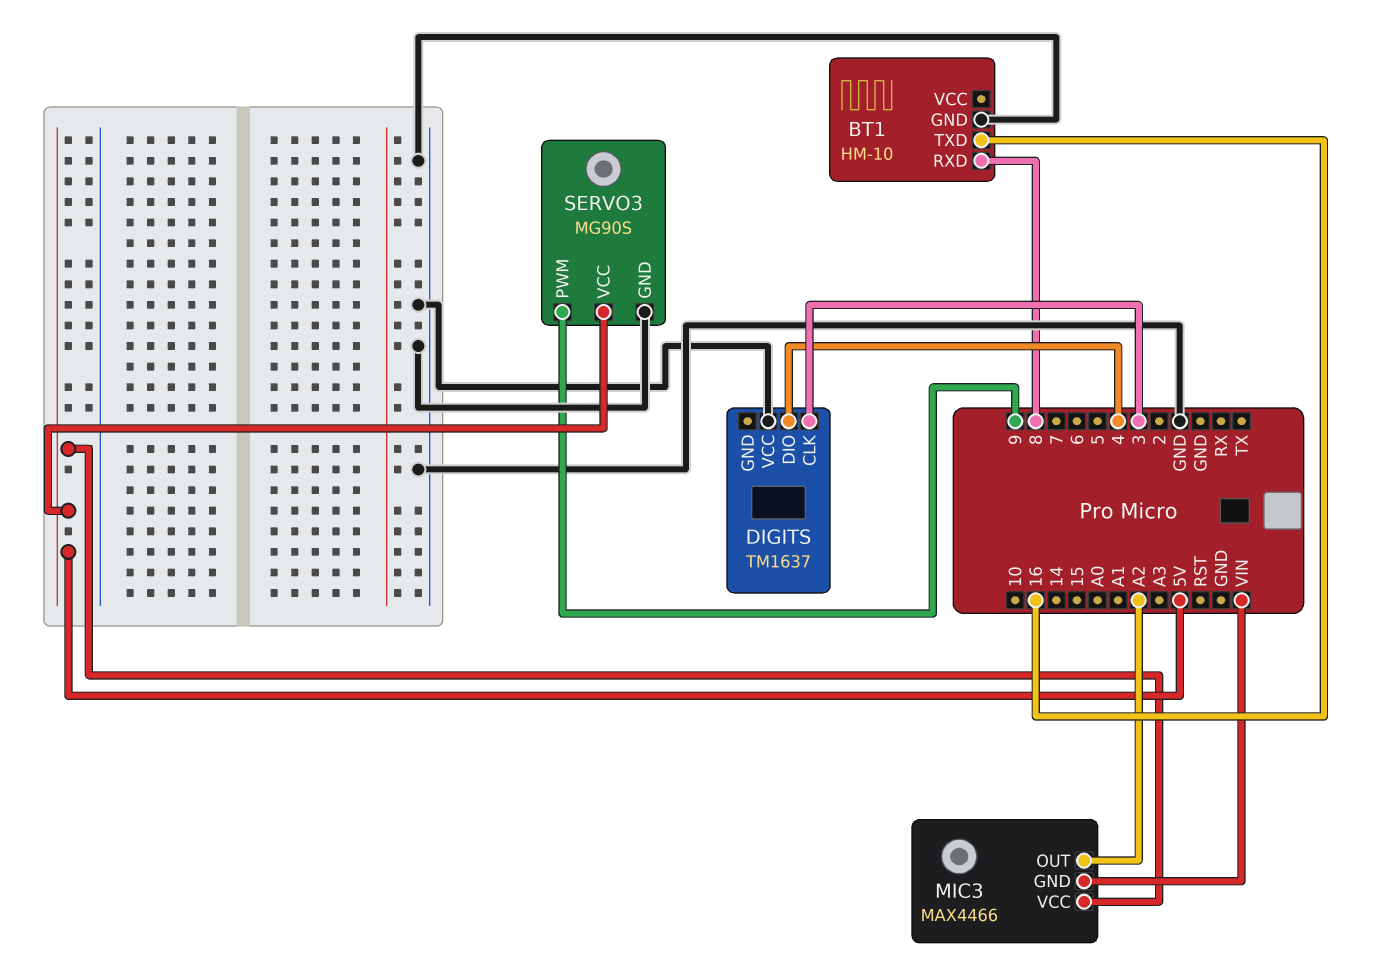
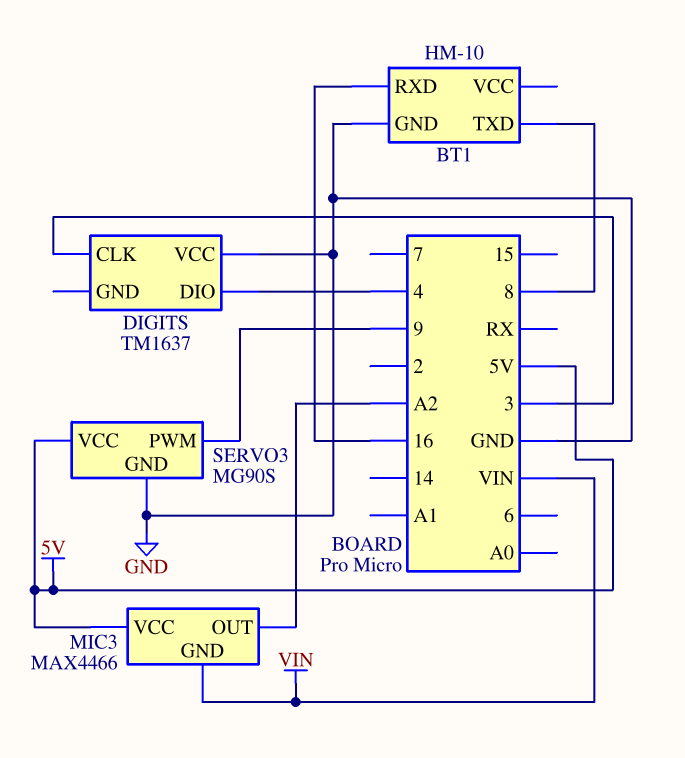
BT1 pin RXD: 8 -> 16
BT1 pin TXD: 16 -> 8

